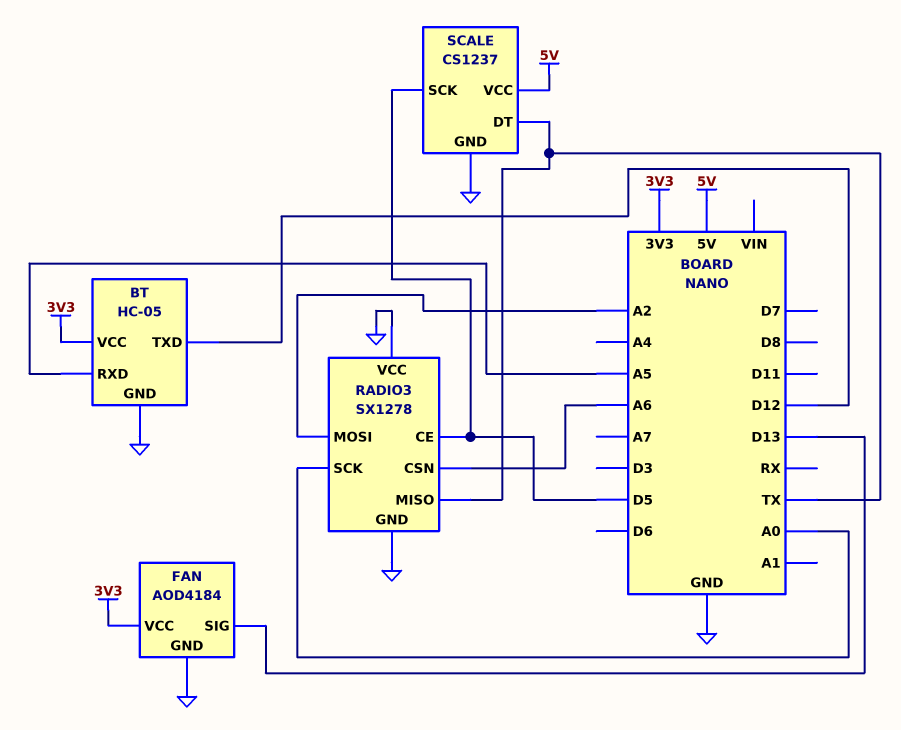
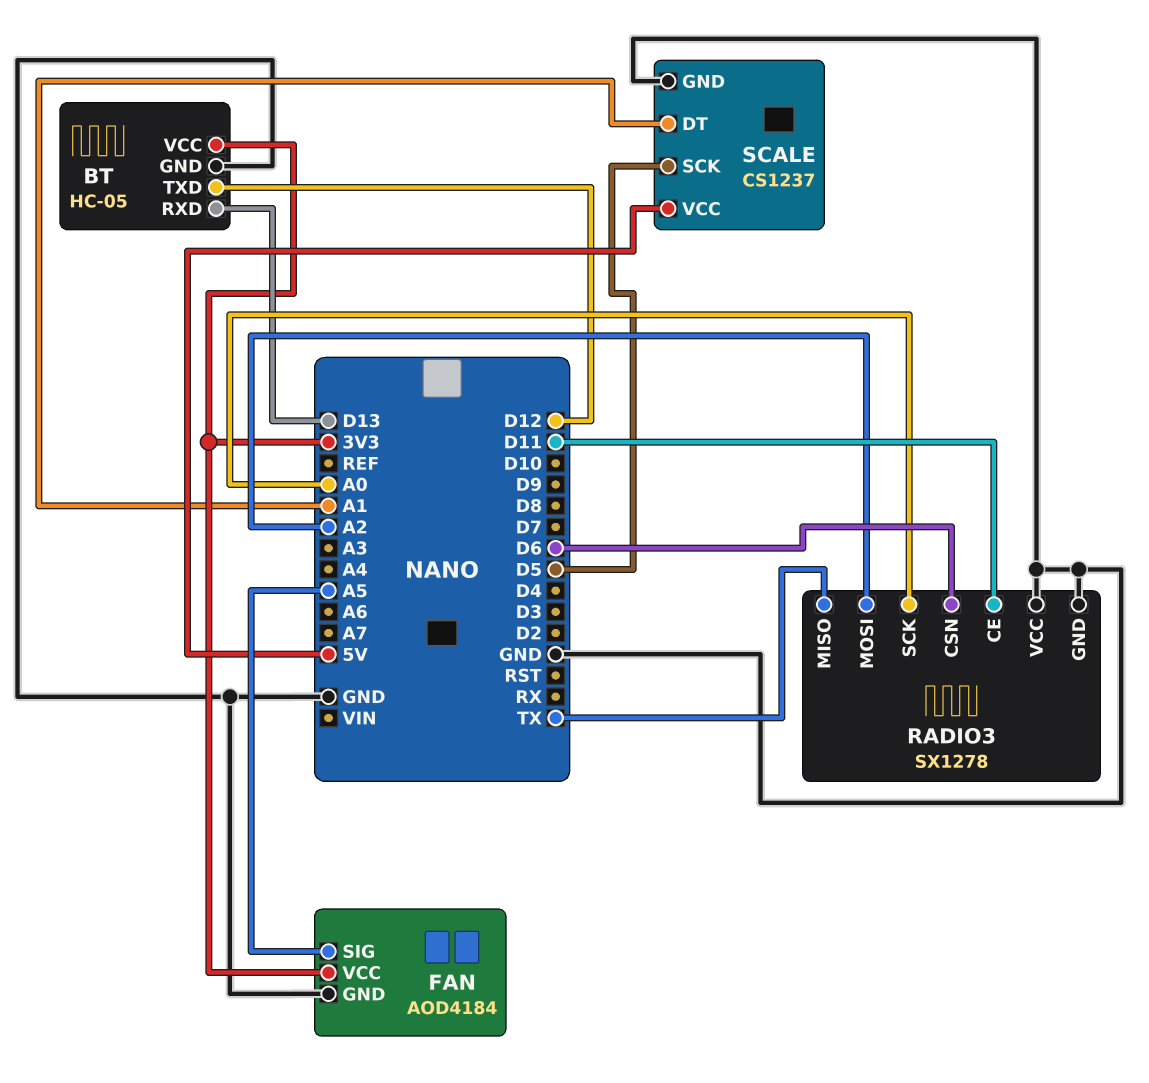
BT pin RXD: A5 -> D13
FAN pin SIG: D13 -> A5
RADIO3 pin CE: D5 -> D11
RADIO3 pin CSN: A6 -> D6
SCALE pin DT: TX -> A1

